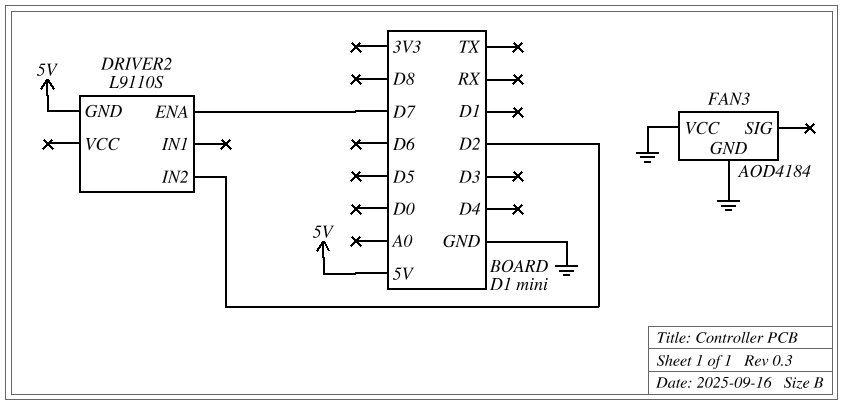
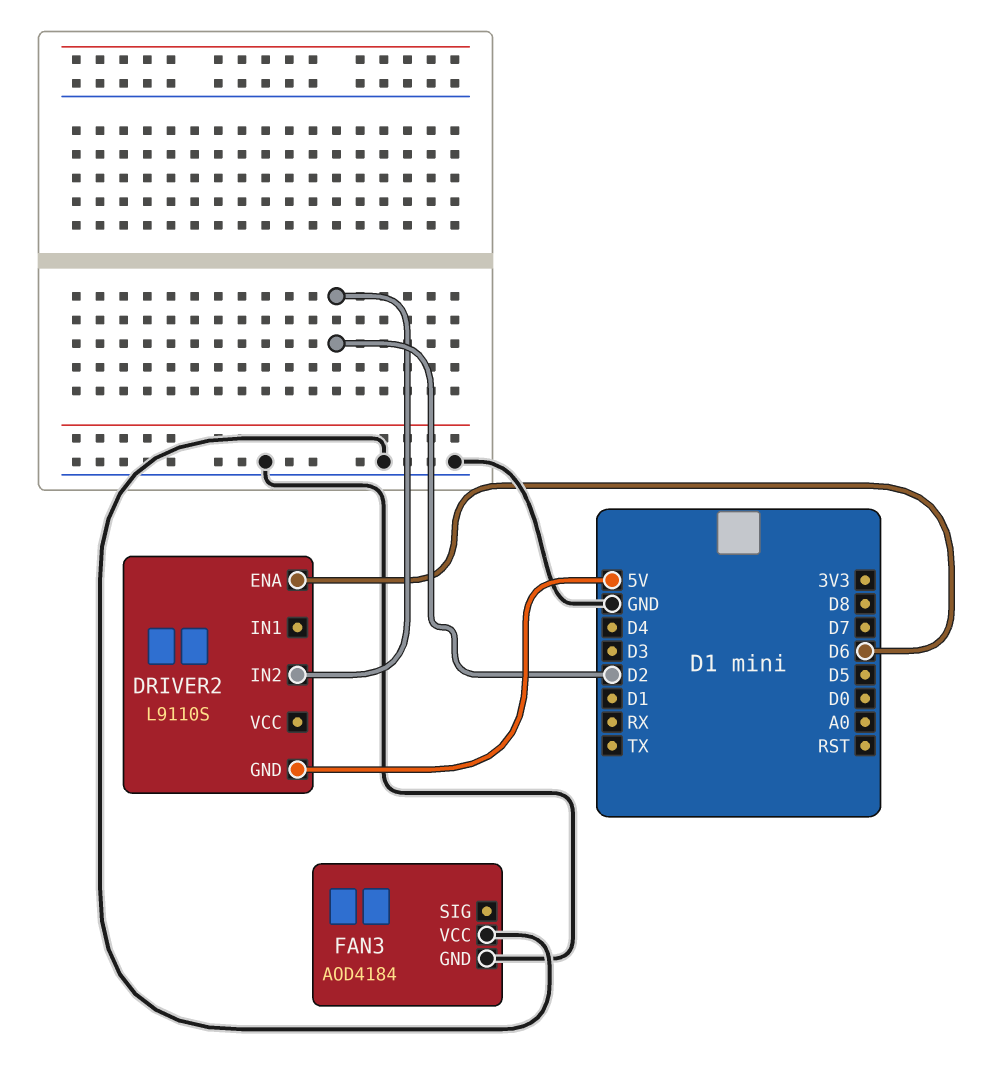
DRIVER2 pin ENA: D7 -> D6

